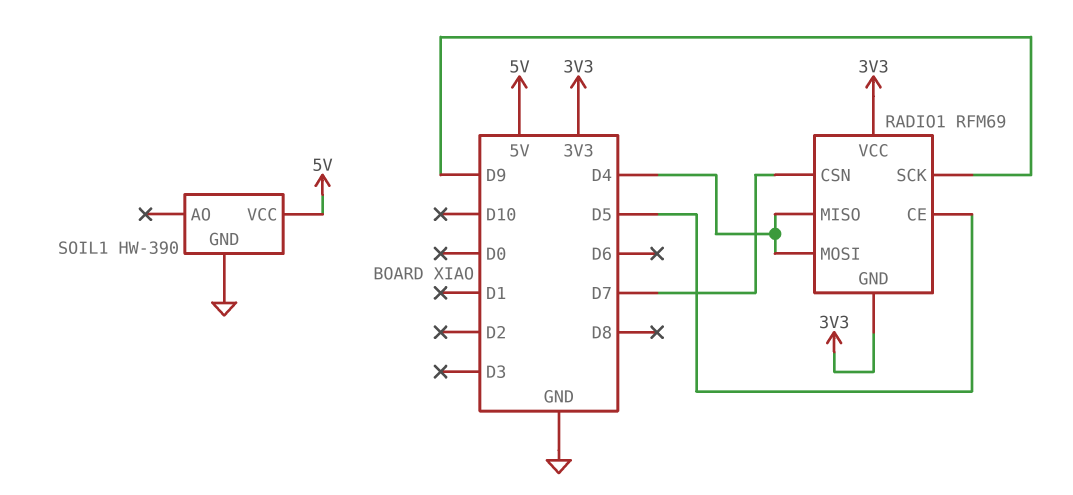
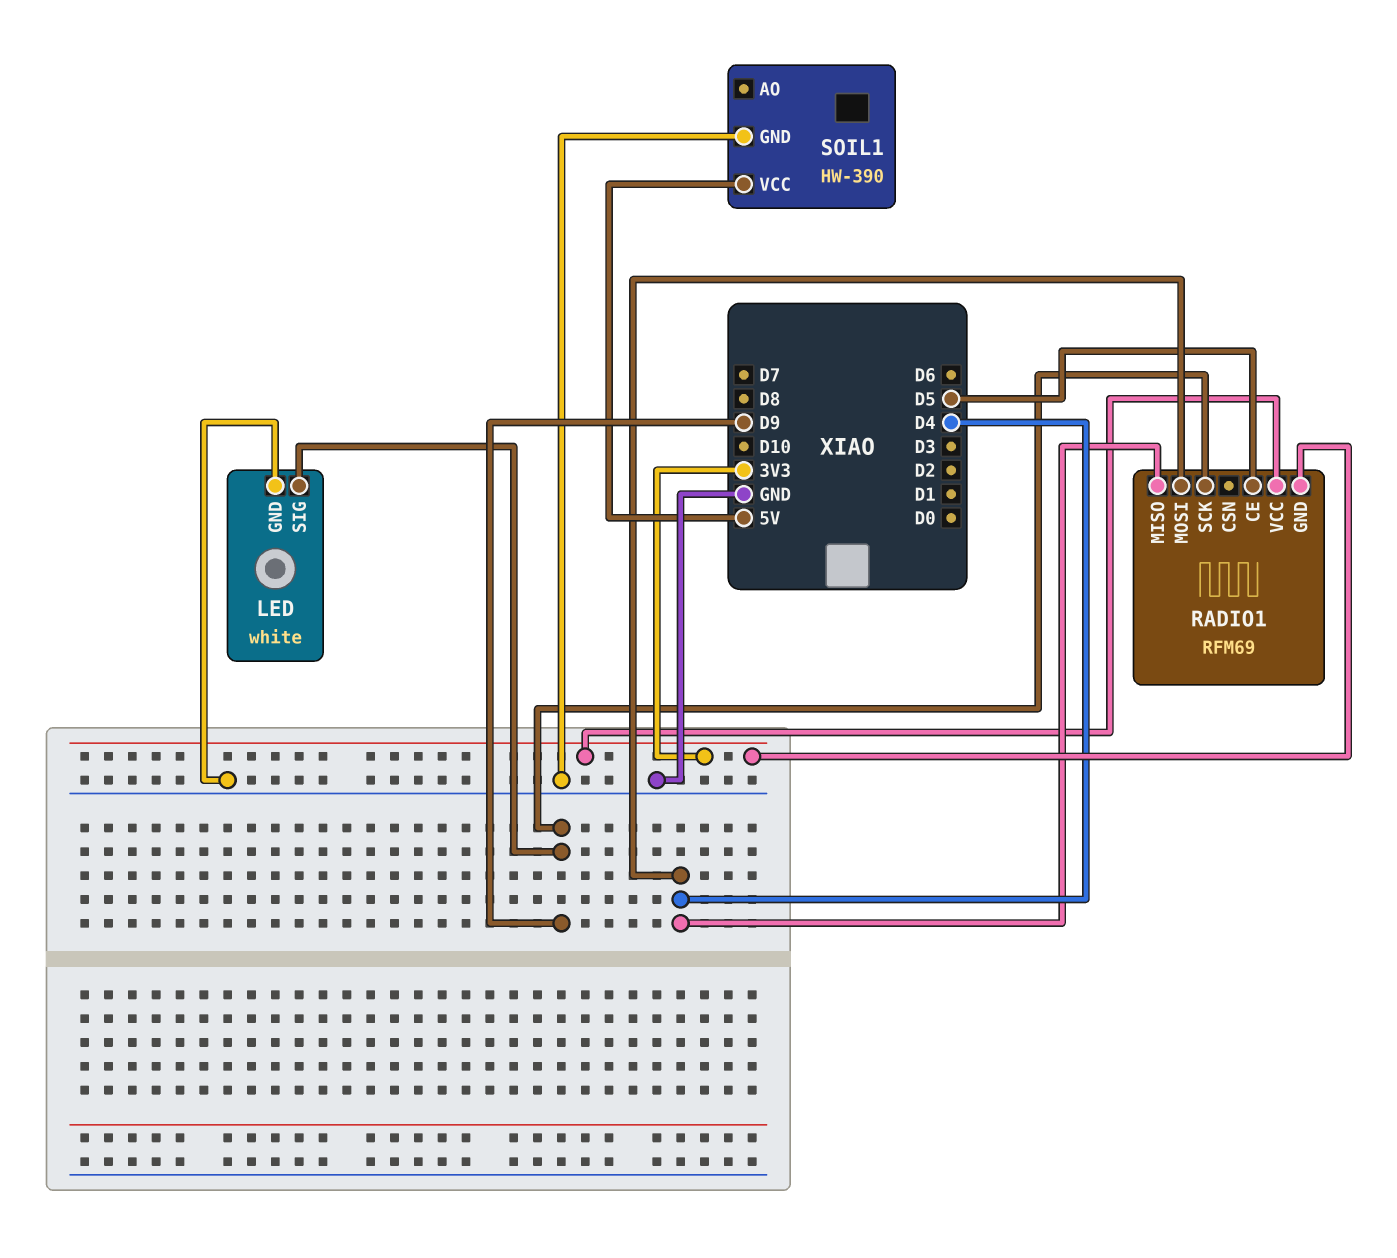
LED: none -> white
LED pin GND: none -> GND
LED pin SIG: none -> D9
RADIO1 pin CSN: D7 -> none

